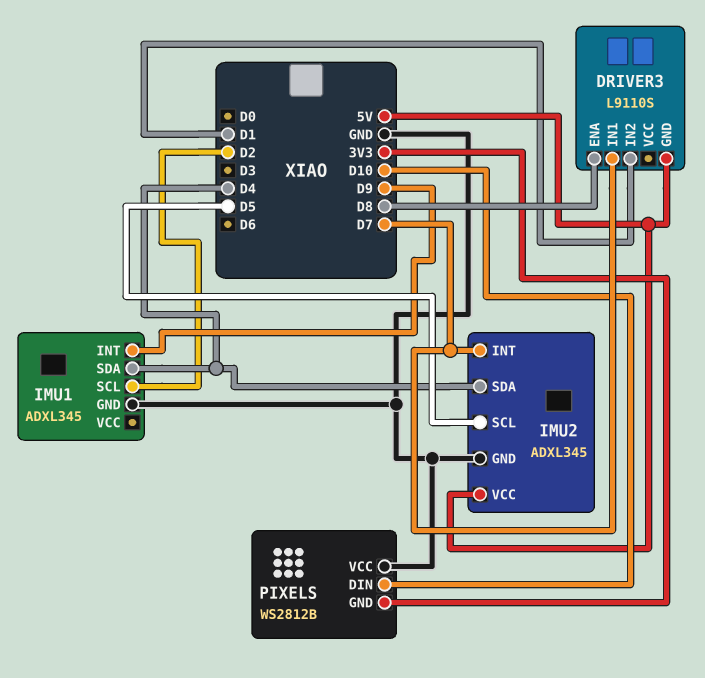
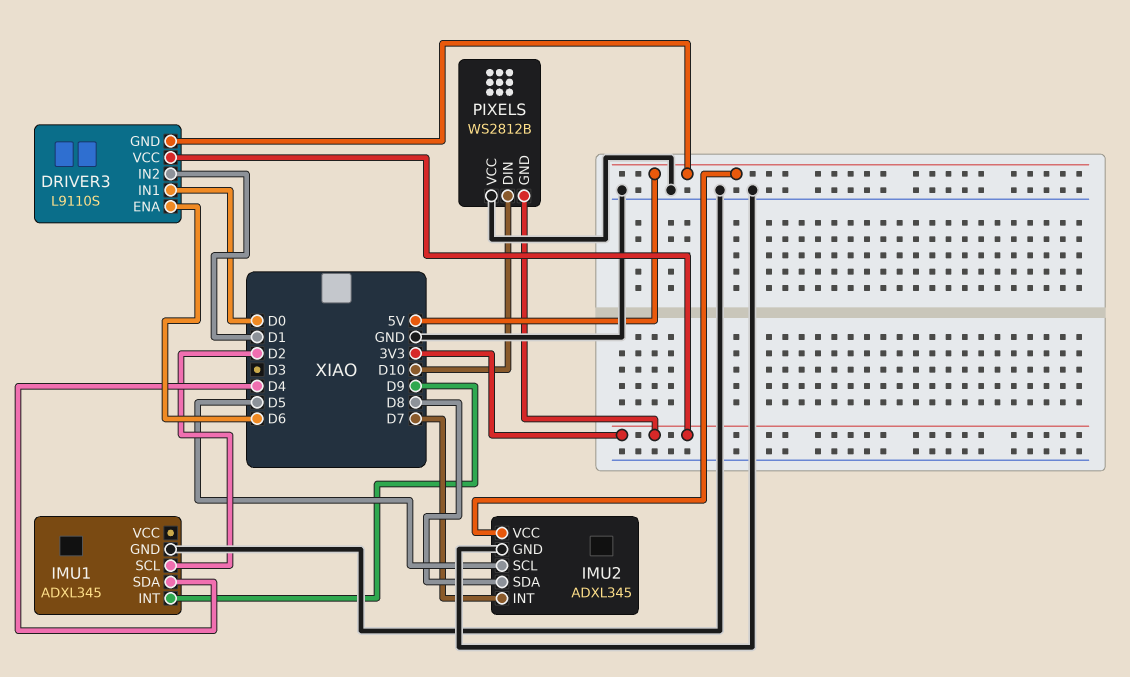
DRIVER3 pin ENA: D8 -> D6
DRIVER3 pin IN1: D7 -> D0
DRIVER3 pin VCC: none -> 3V3
IMU2 pin SDA: D4 -> D8

